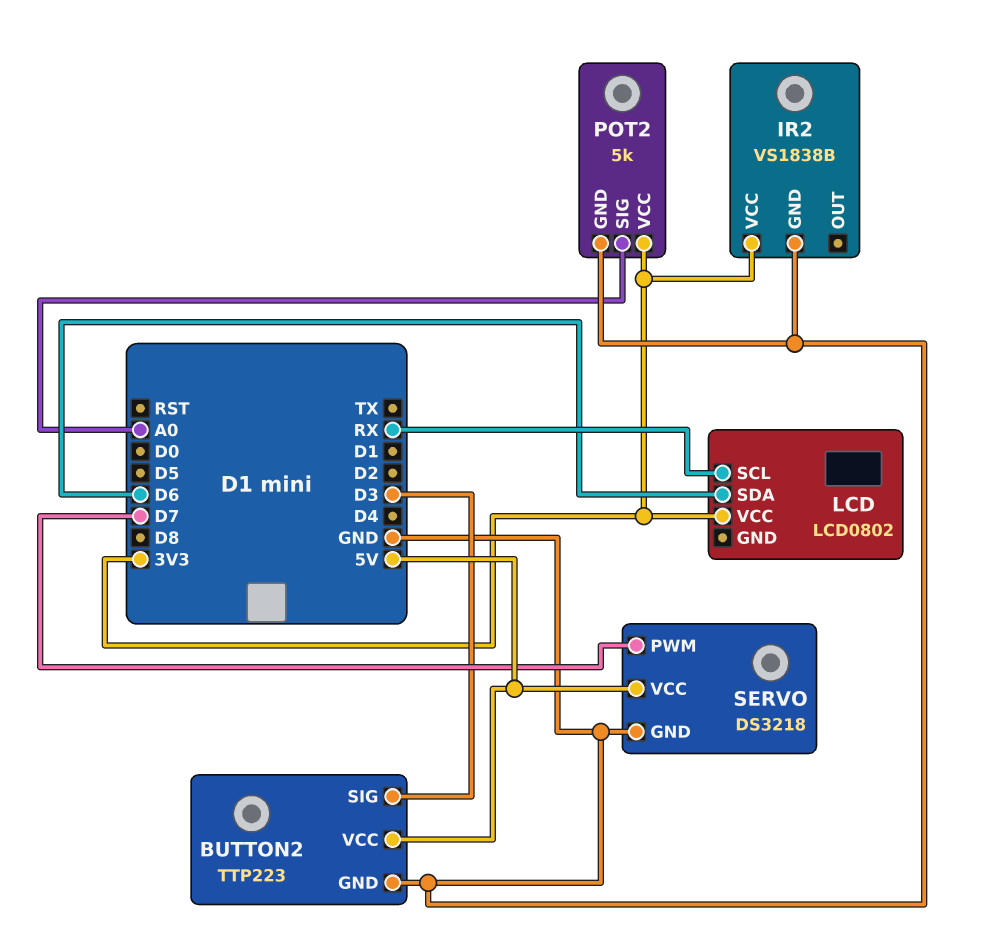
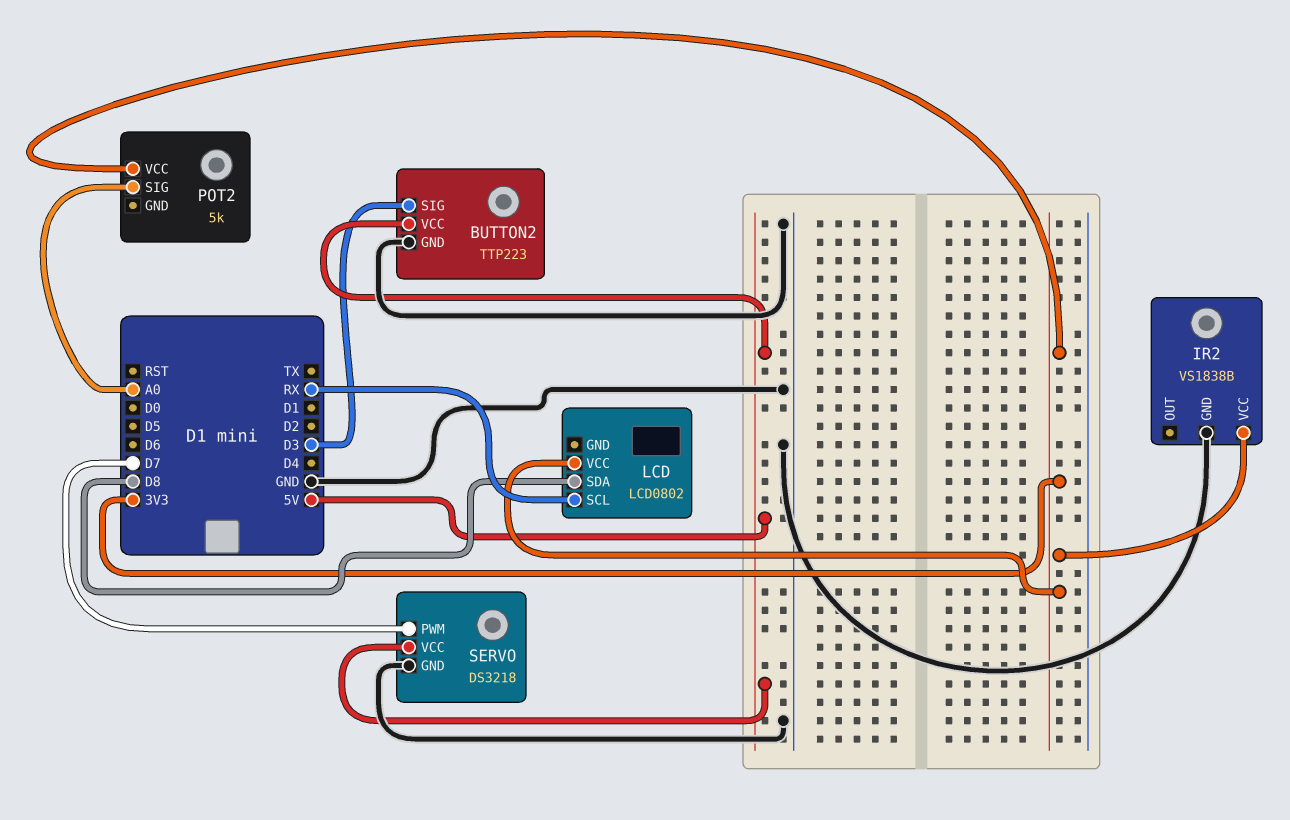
LCD pin SDA: D6 -> D8
POT2 pin GND: GND -> none

